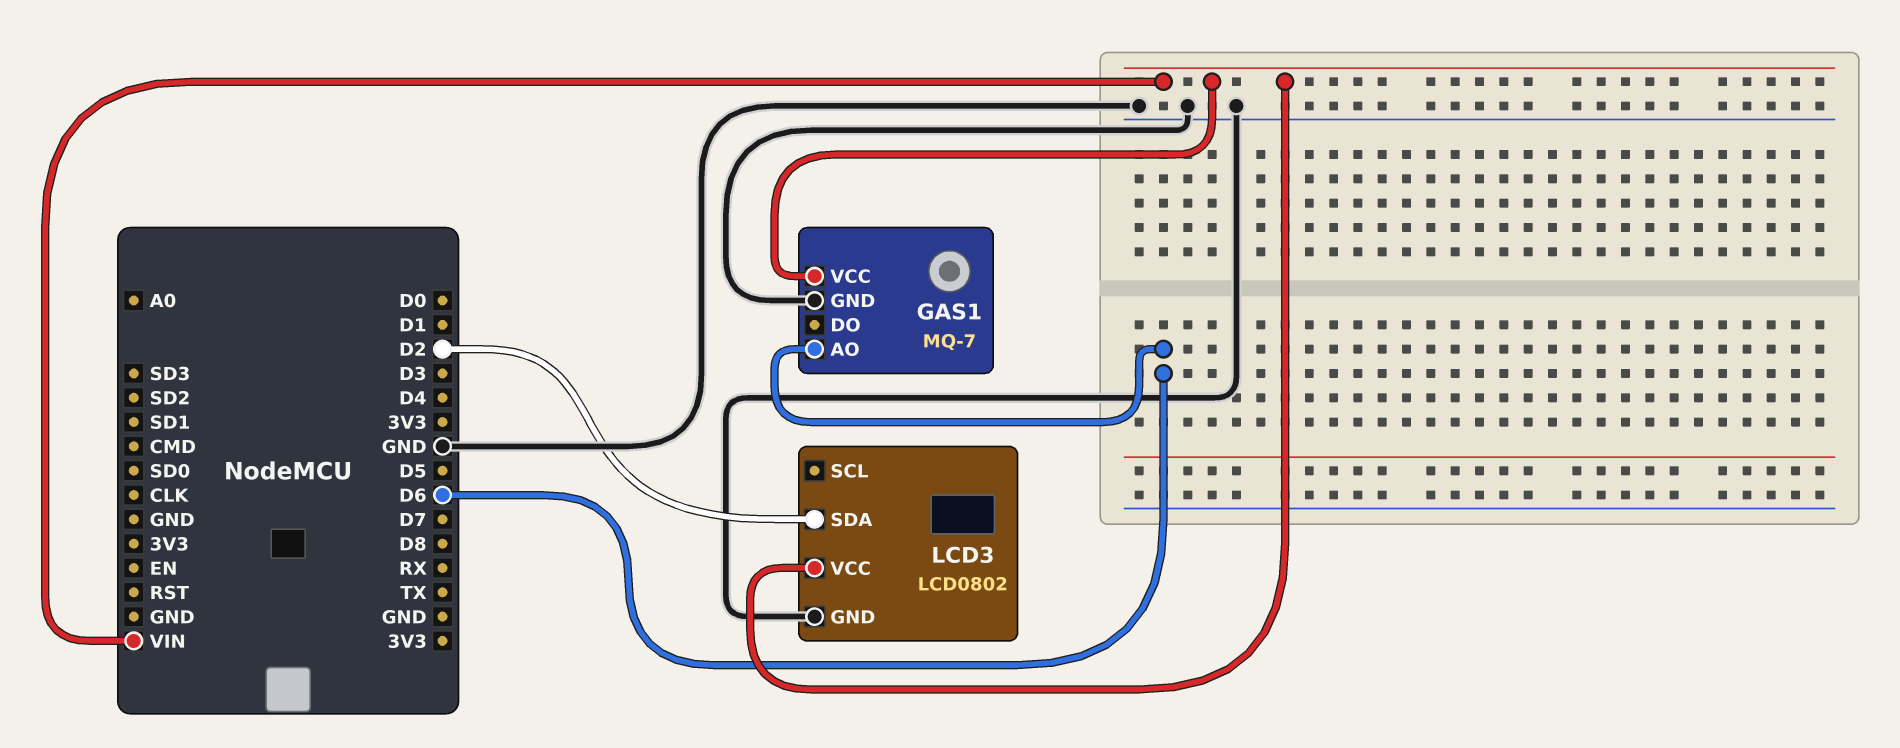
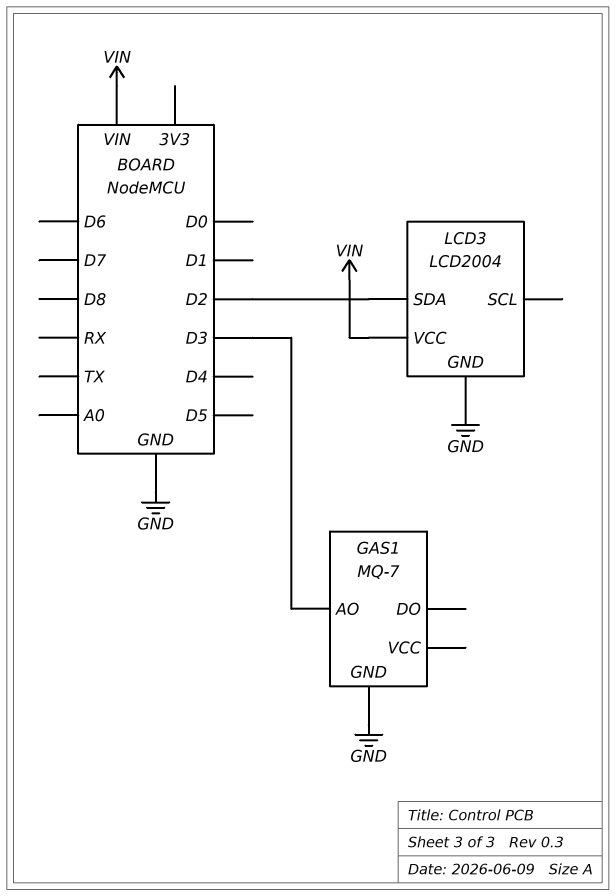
GAS1 pin AO: D6 -> D3
GAS1 pin VCC: VIN -> none
LCD3: LCD0802 -> LCD2004

